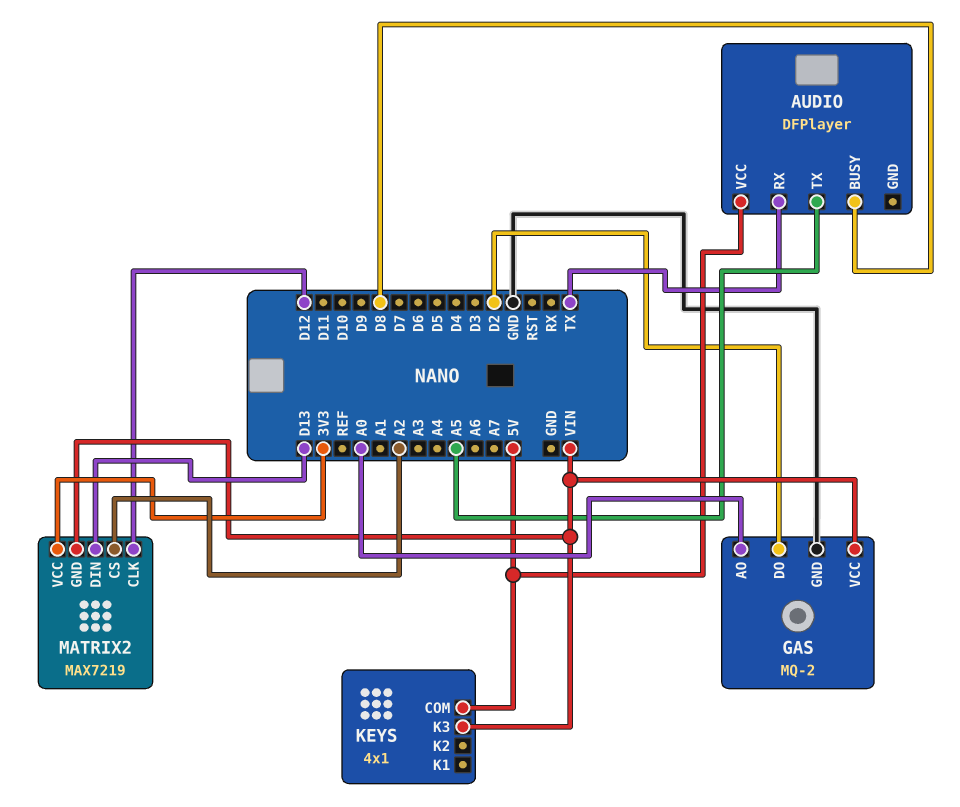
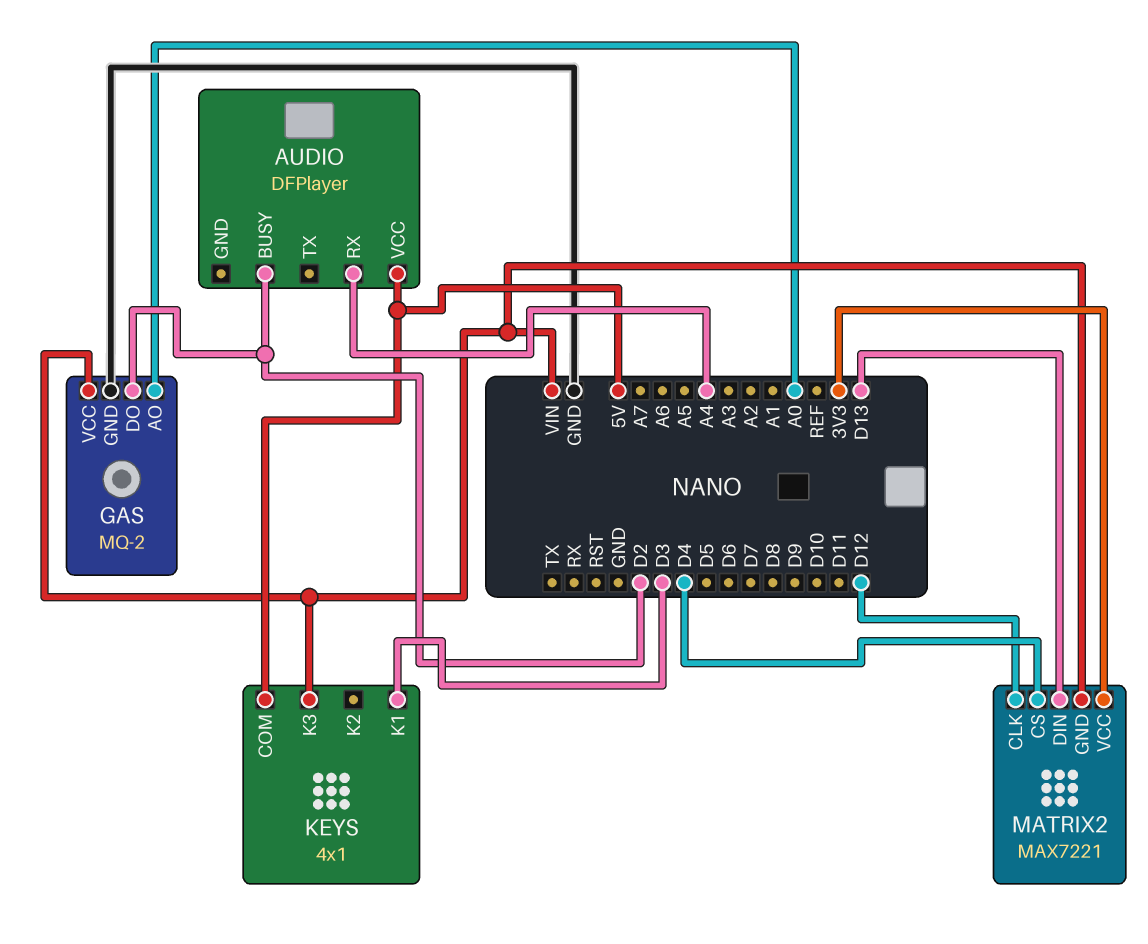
AUDIO pin BUSY: D8 -> D2
AUDIO pin RX: TX -> A4
AUDIO pin TX: A5 -> none
KEYS pin K1: none -> D3
MATRIX2: MAX7219 -> MAX7221
MATRIX2 pin CS: A2 -> D4

